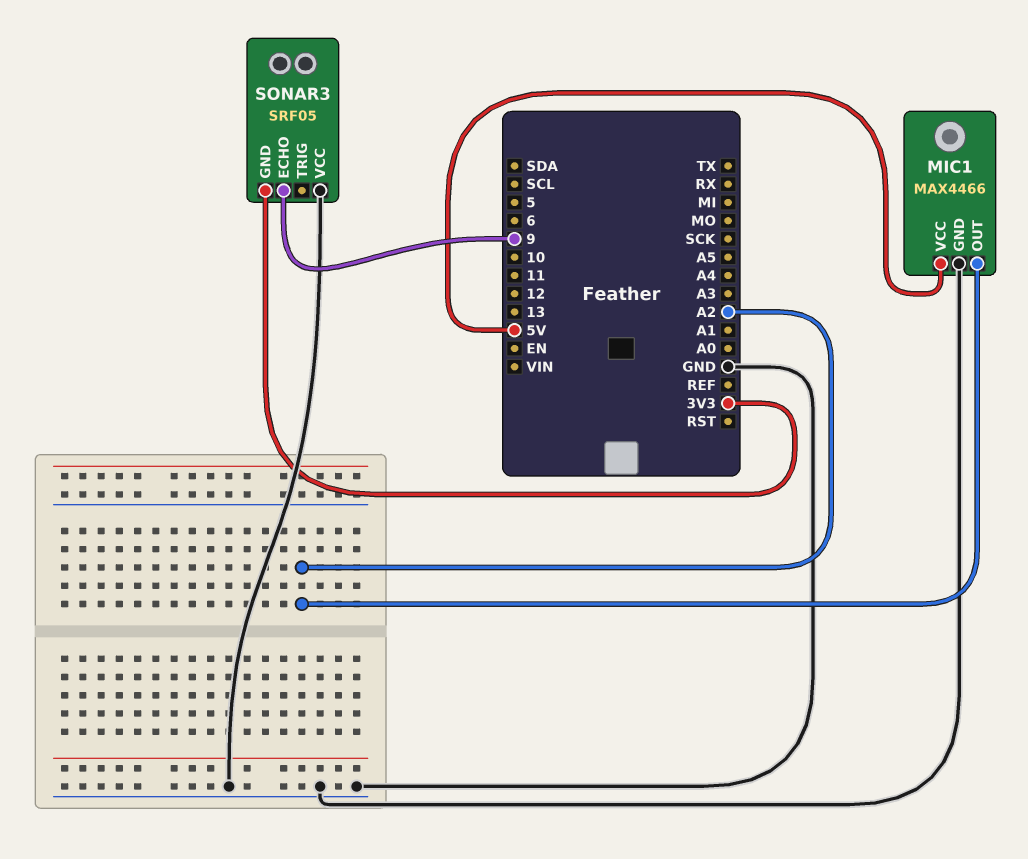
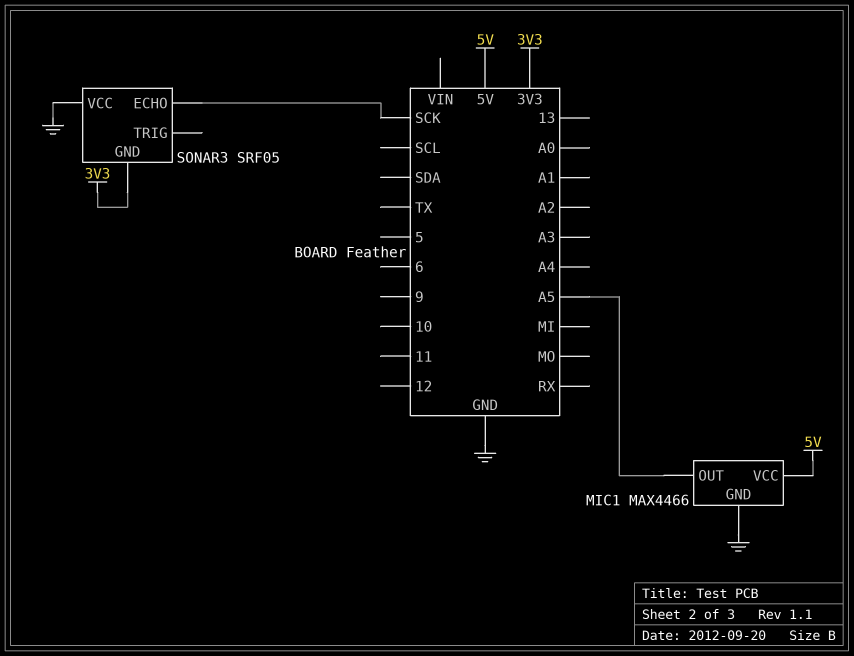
MIC1 pin OUT: A2 -> A5
SONAR3 pin ECHO: 9 -> SCK

